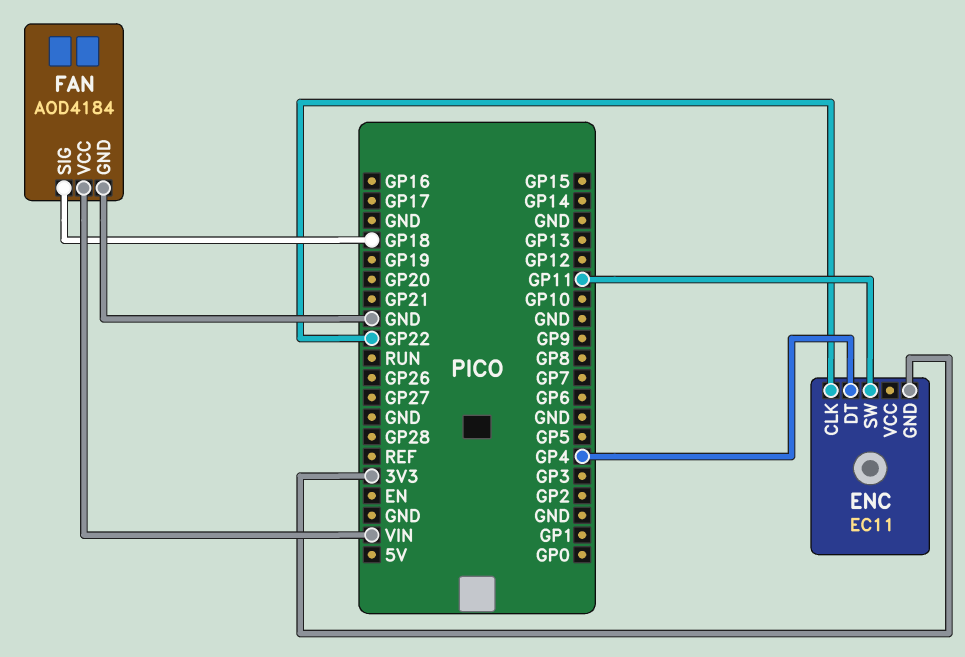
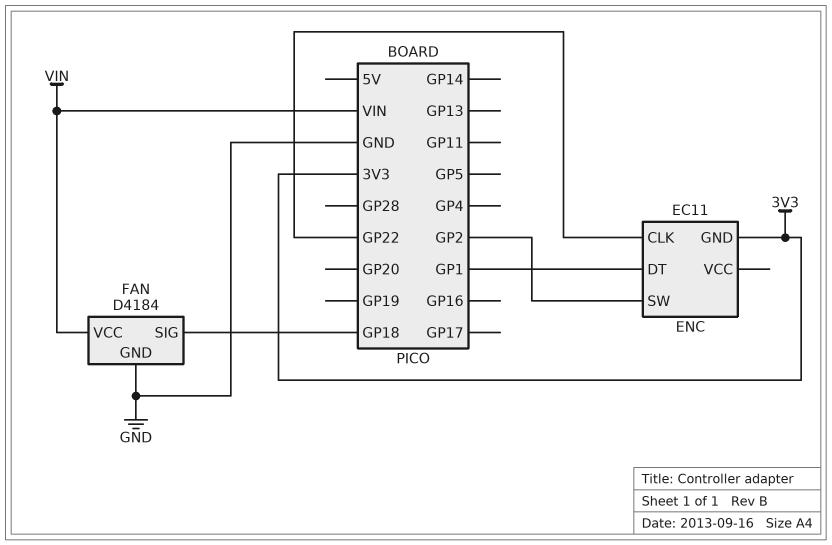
ENC pin DT: GP4 -> GP1
ENC pin SW: GP11 -> GP2
FAN: AOD4184 -> D4184

